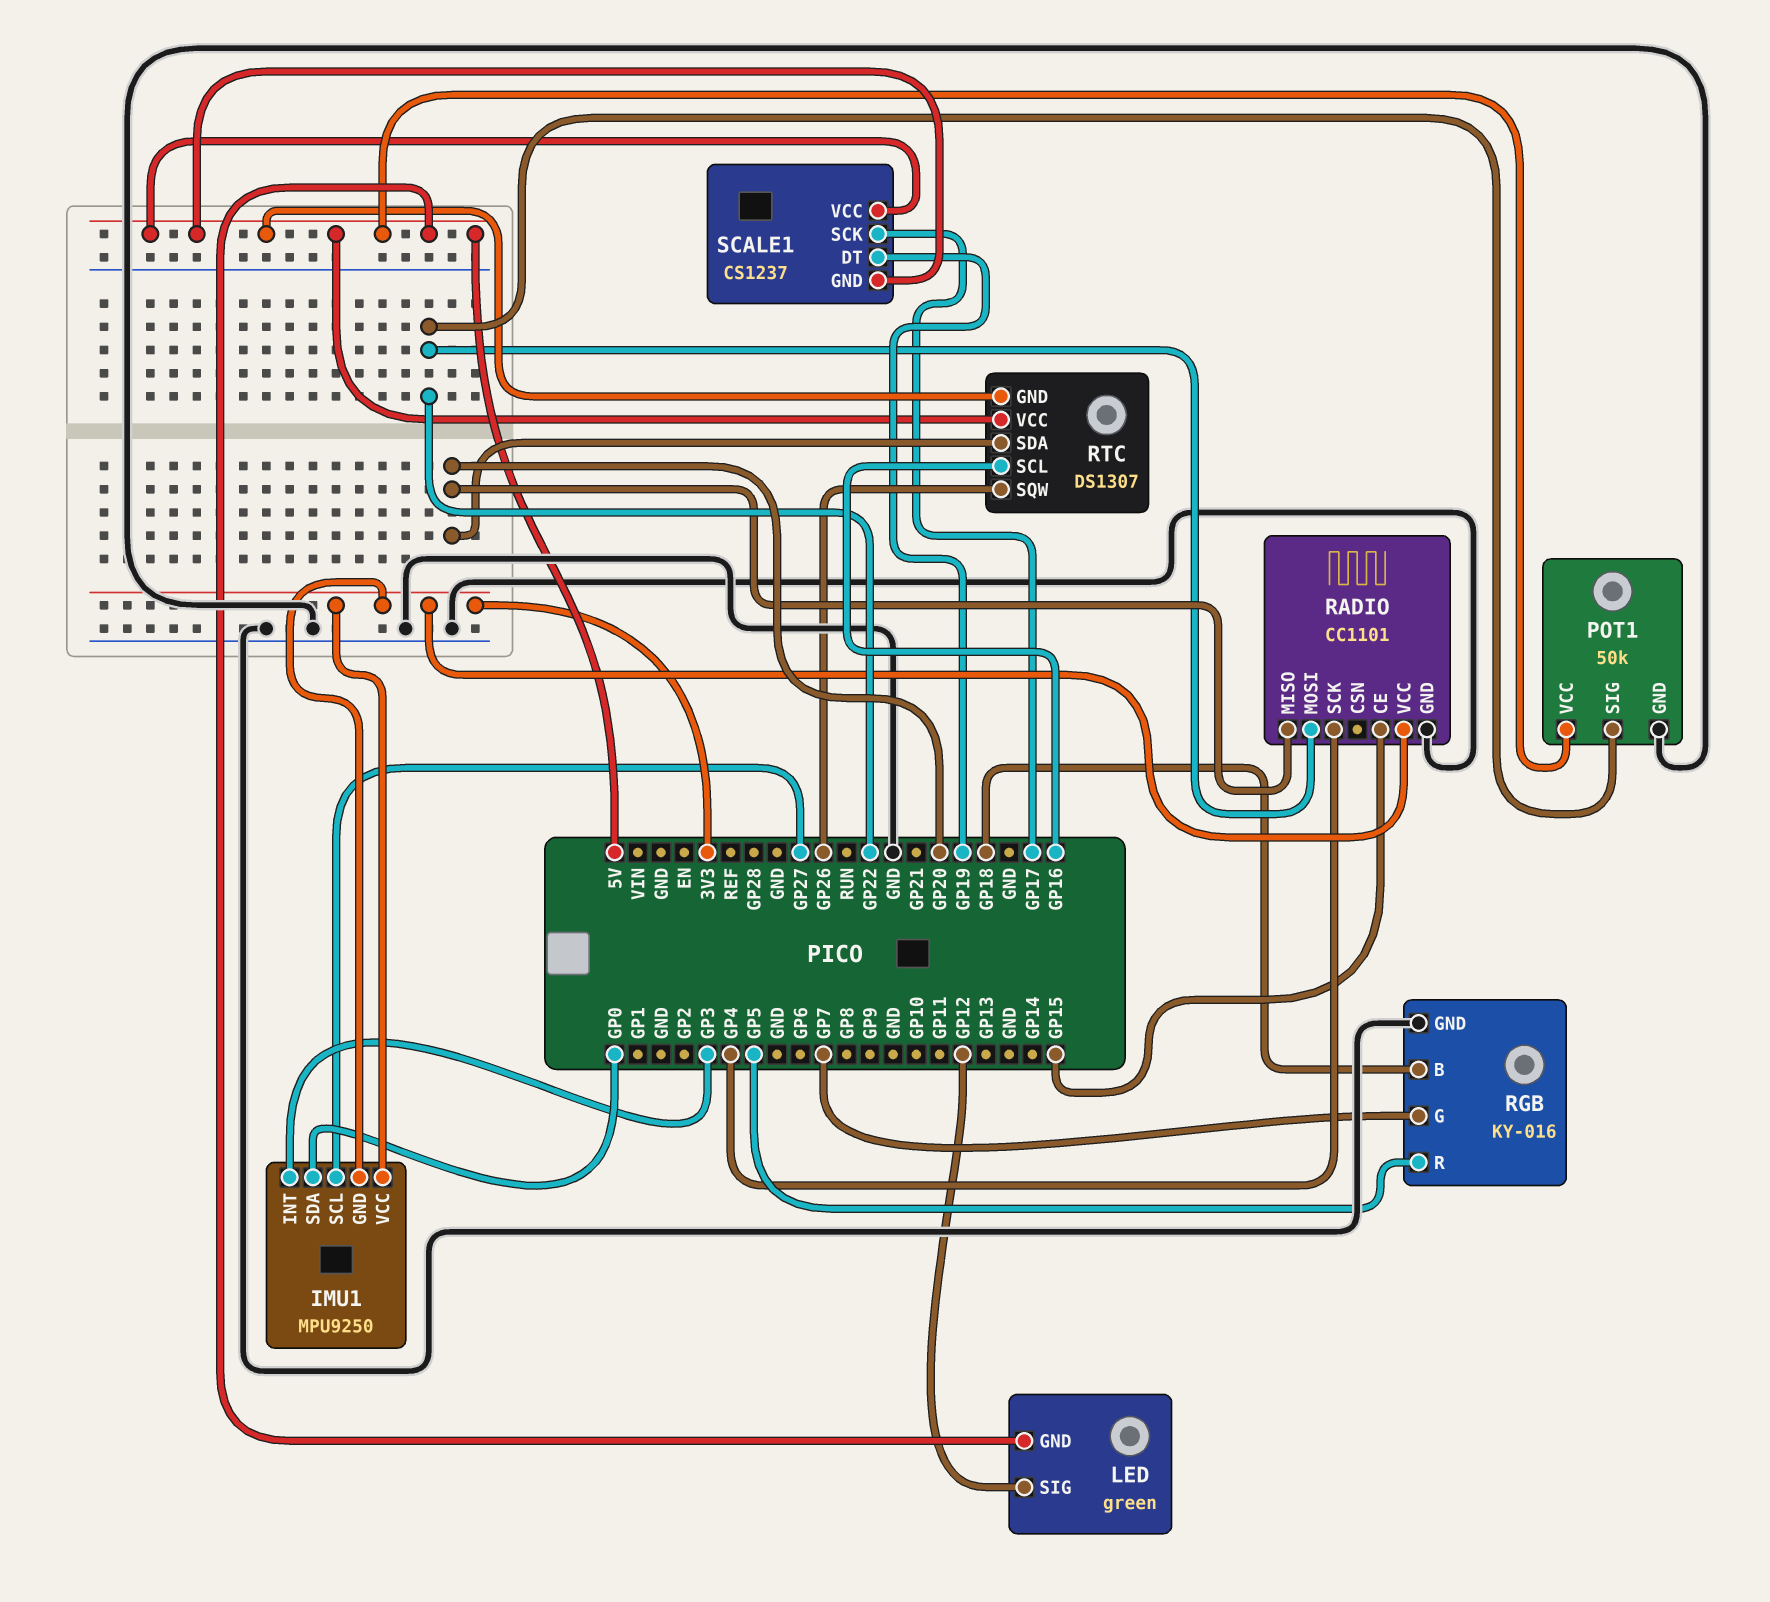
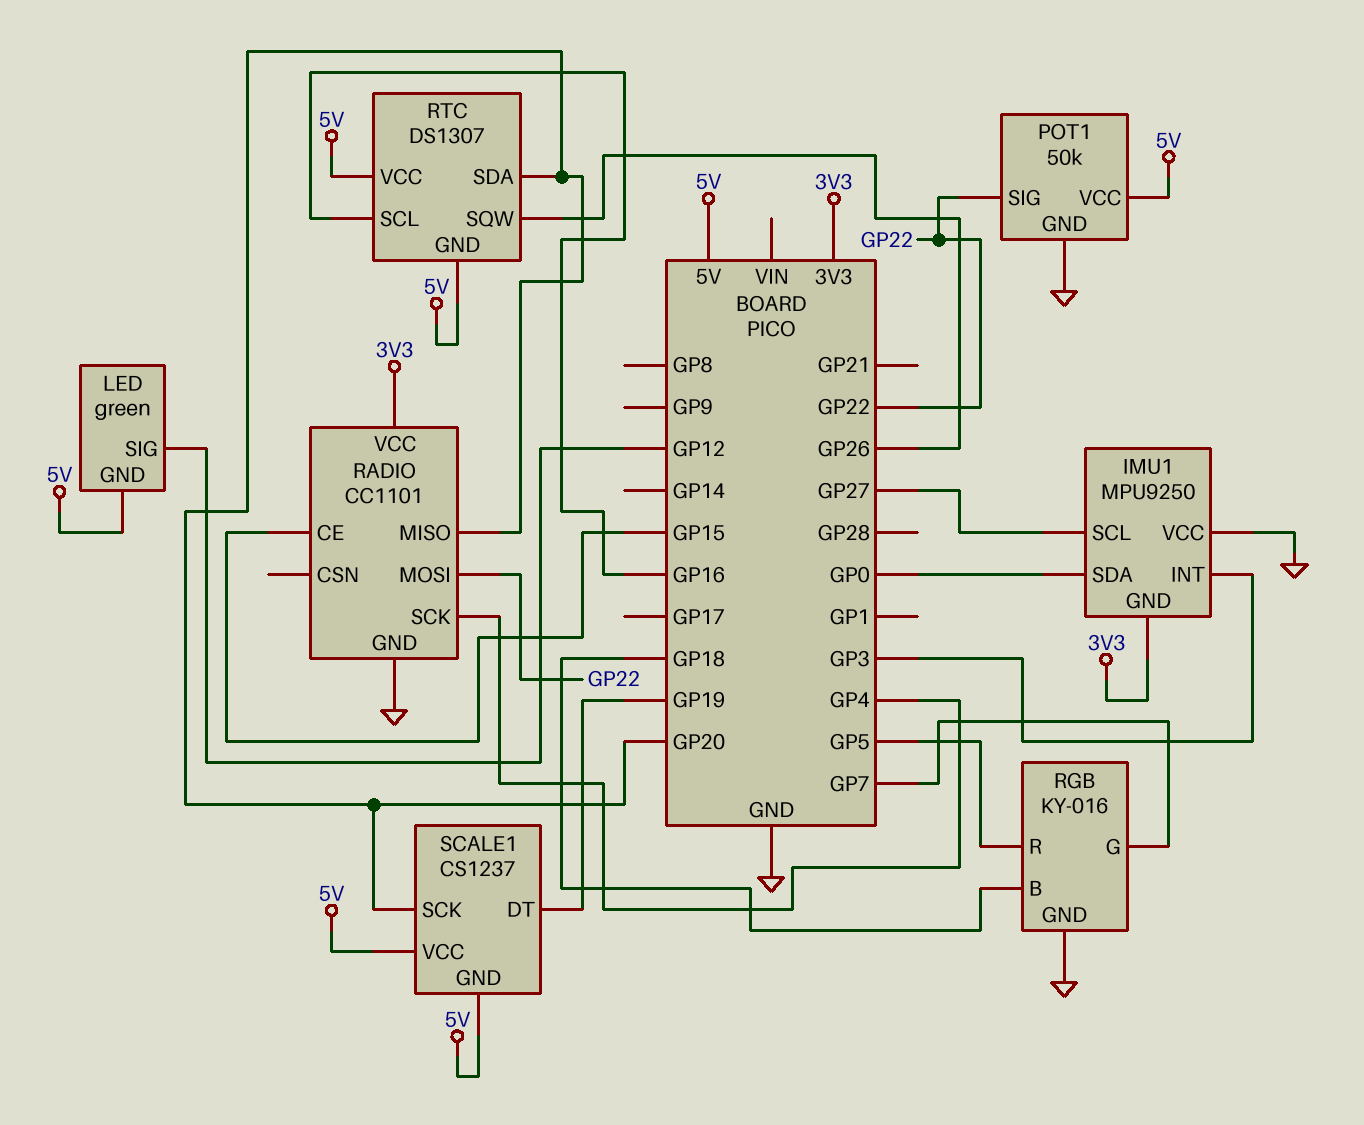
IMU1 pin VCC: 3V3 -> GND
SCALE1 pin SCK: GP17 -> GP20

